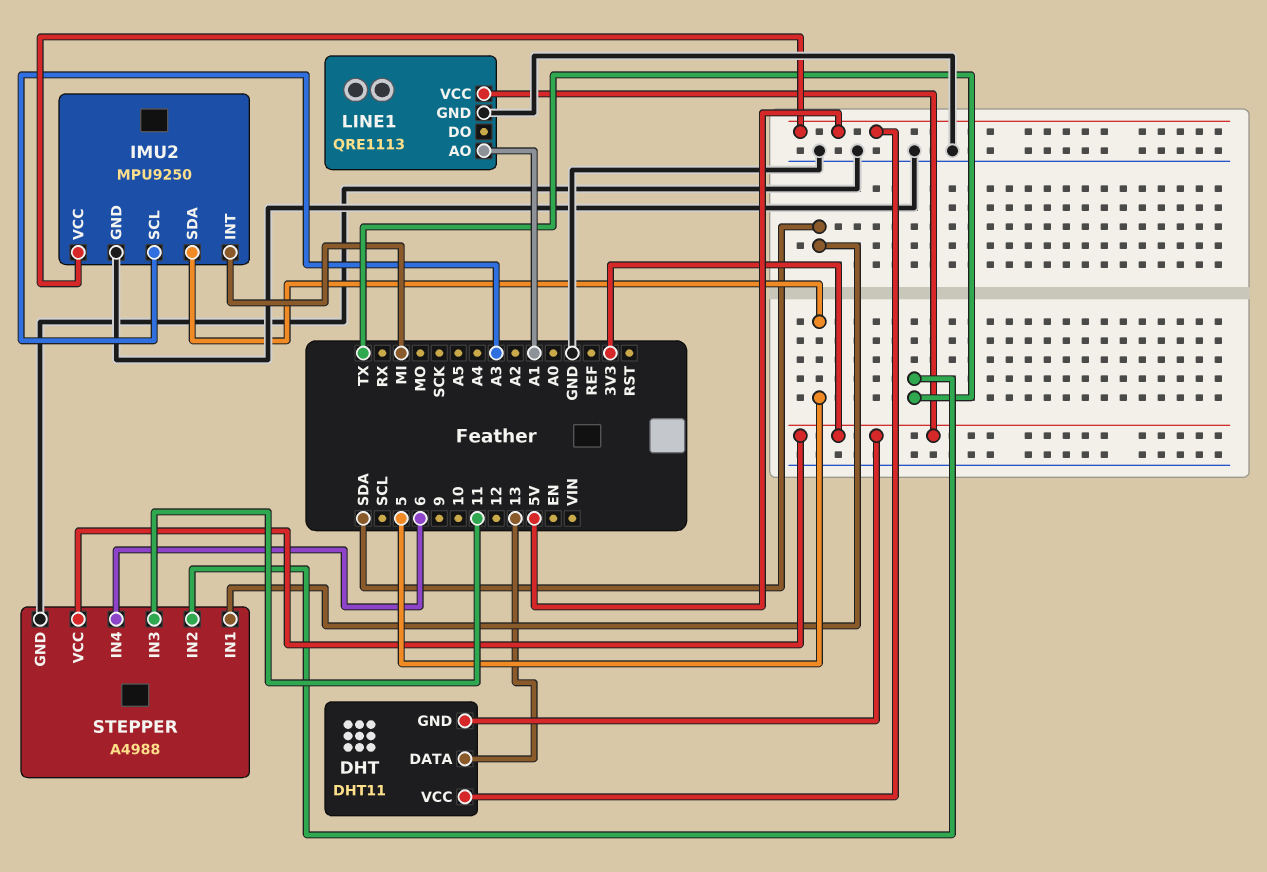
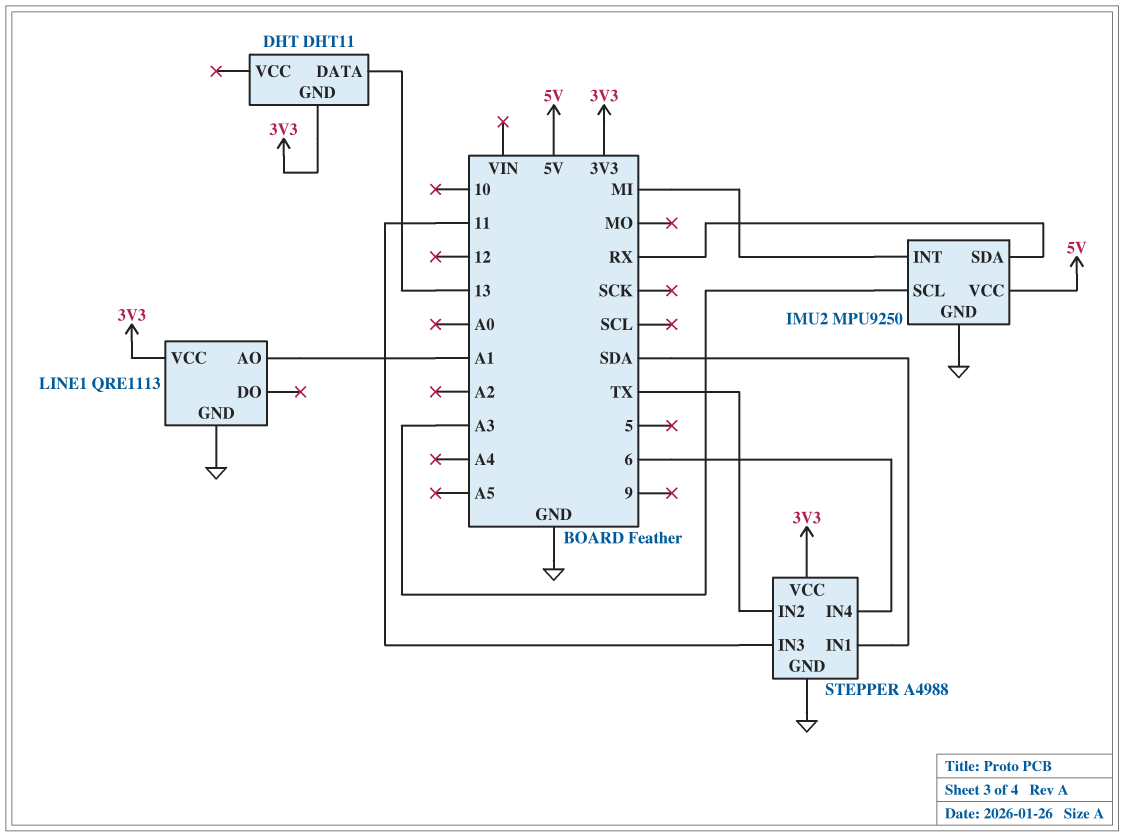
DHT pin VCC: 5V -> none
IMU2 pin SDA: 5 -> RX

